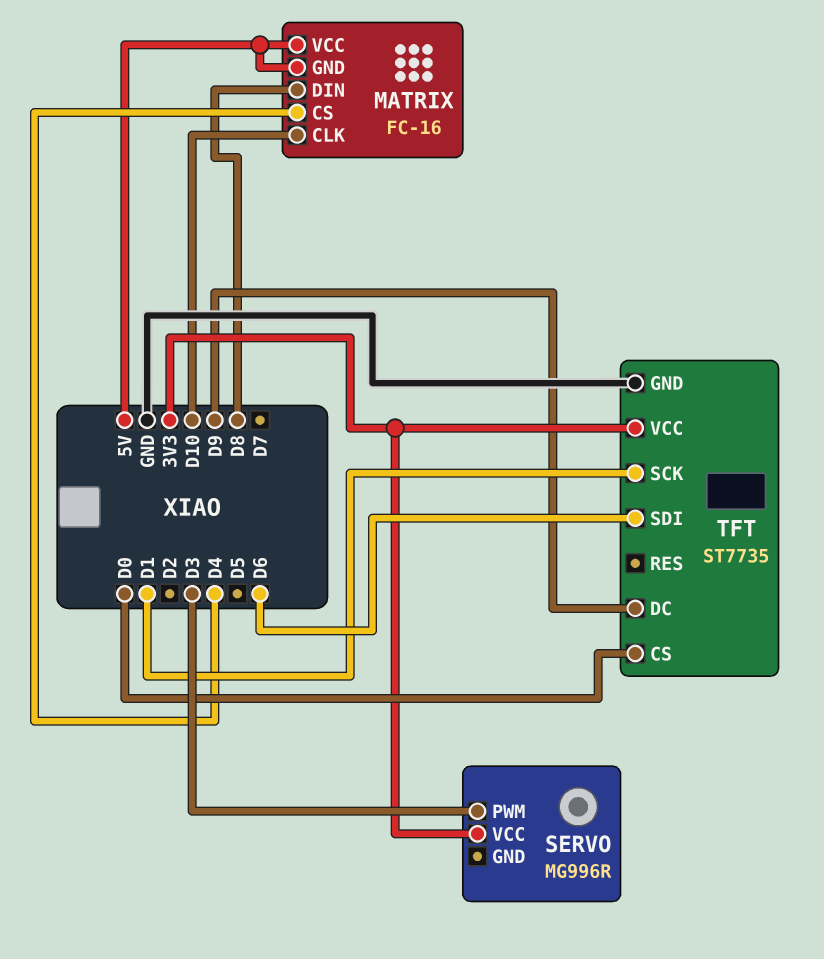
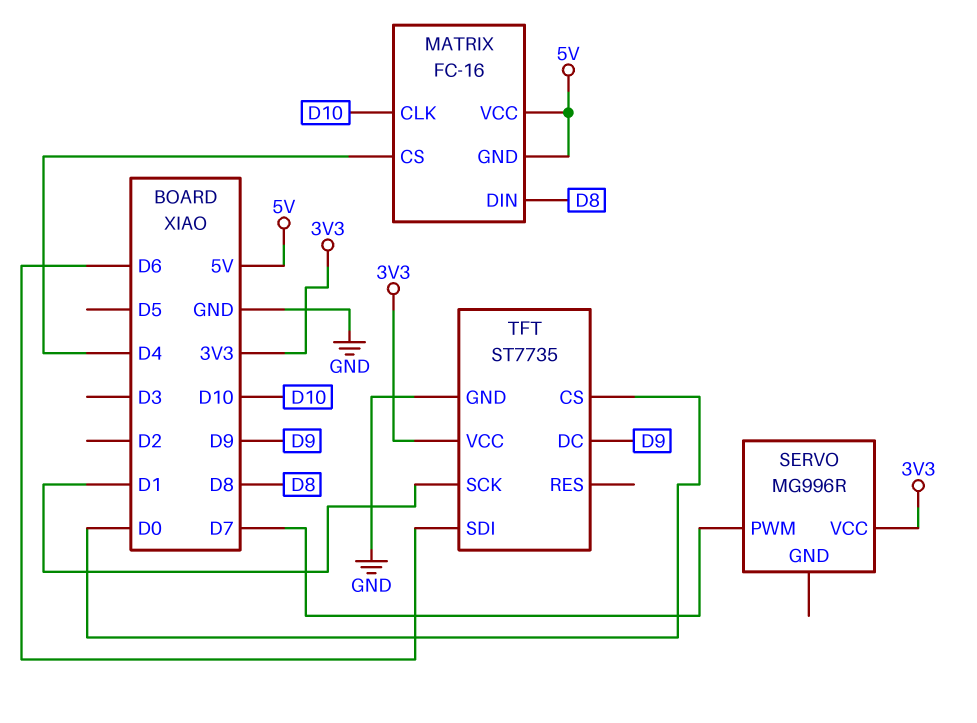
SERVO pin PWM: D3 -> D7

